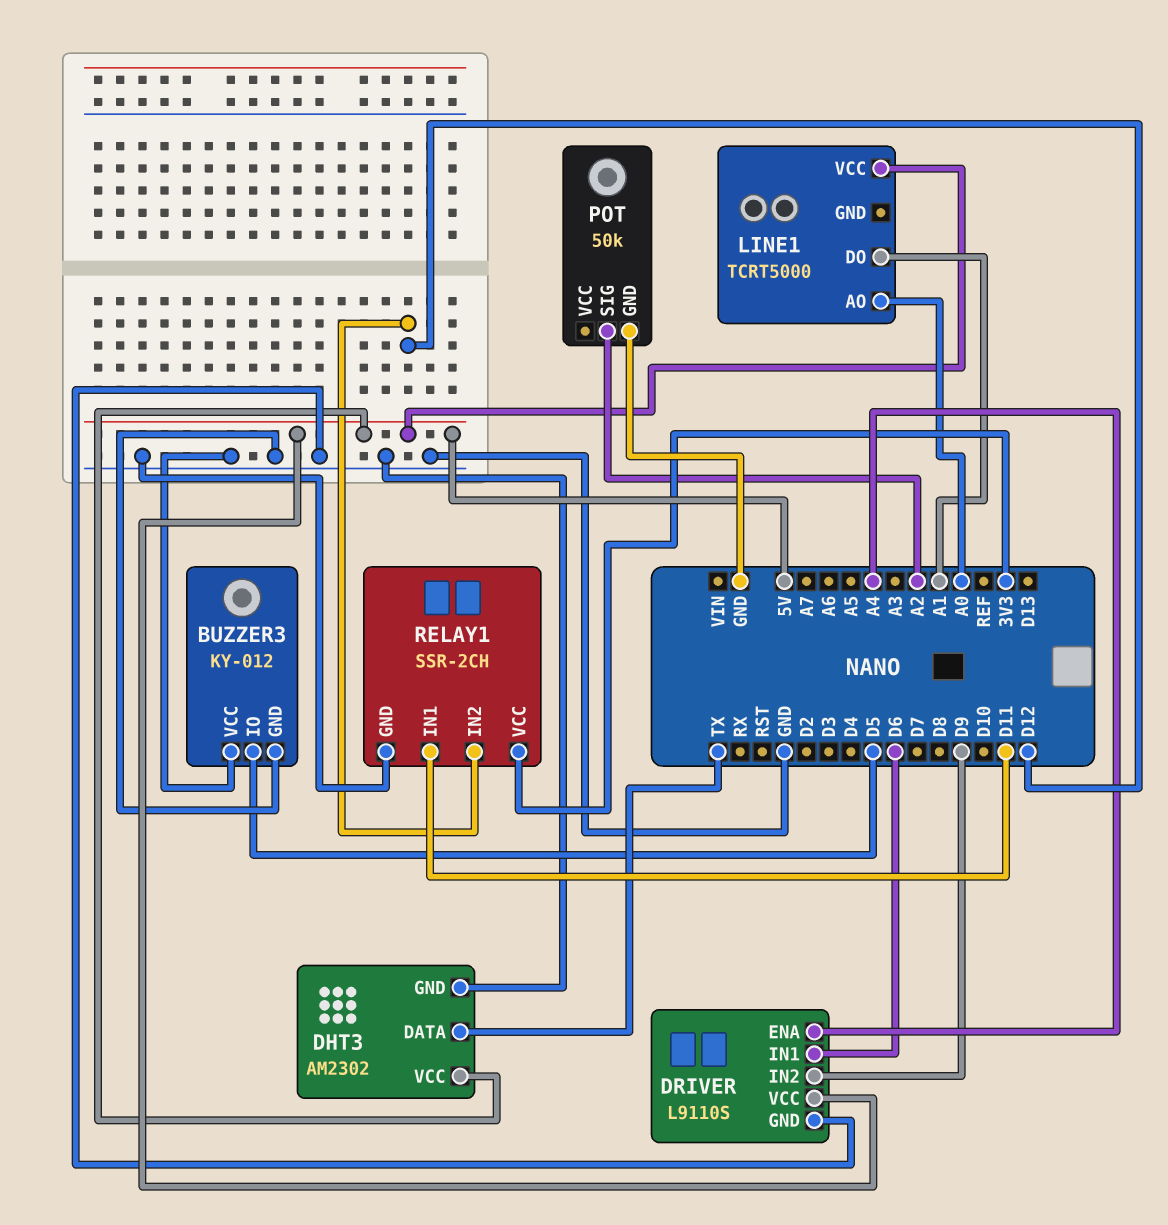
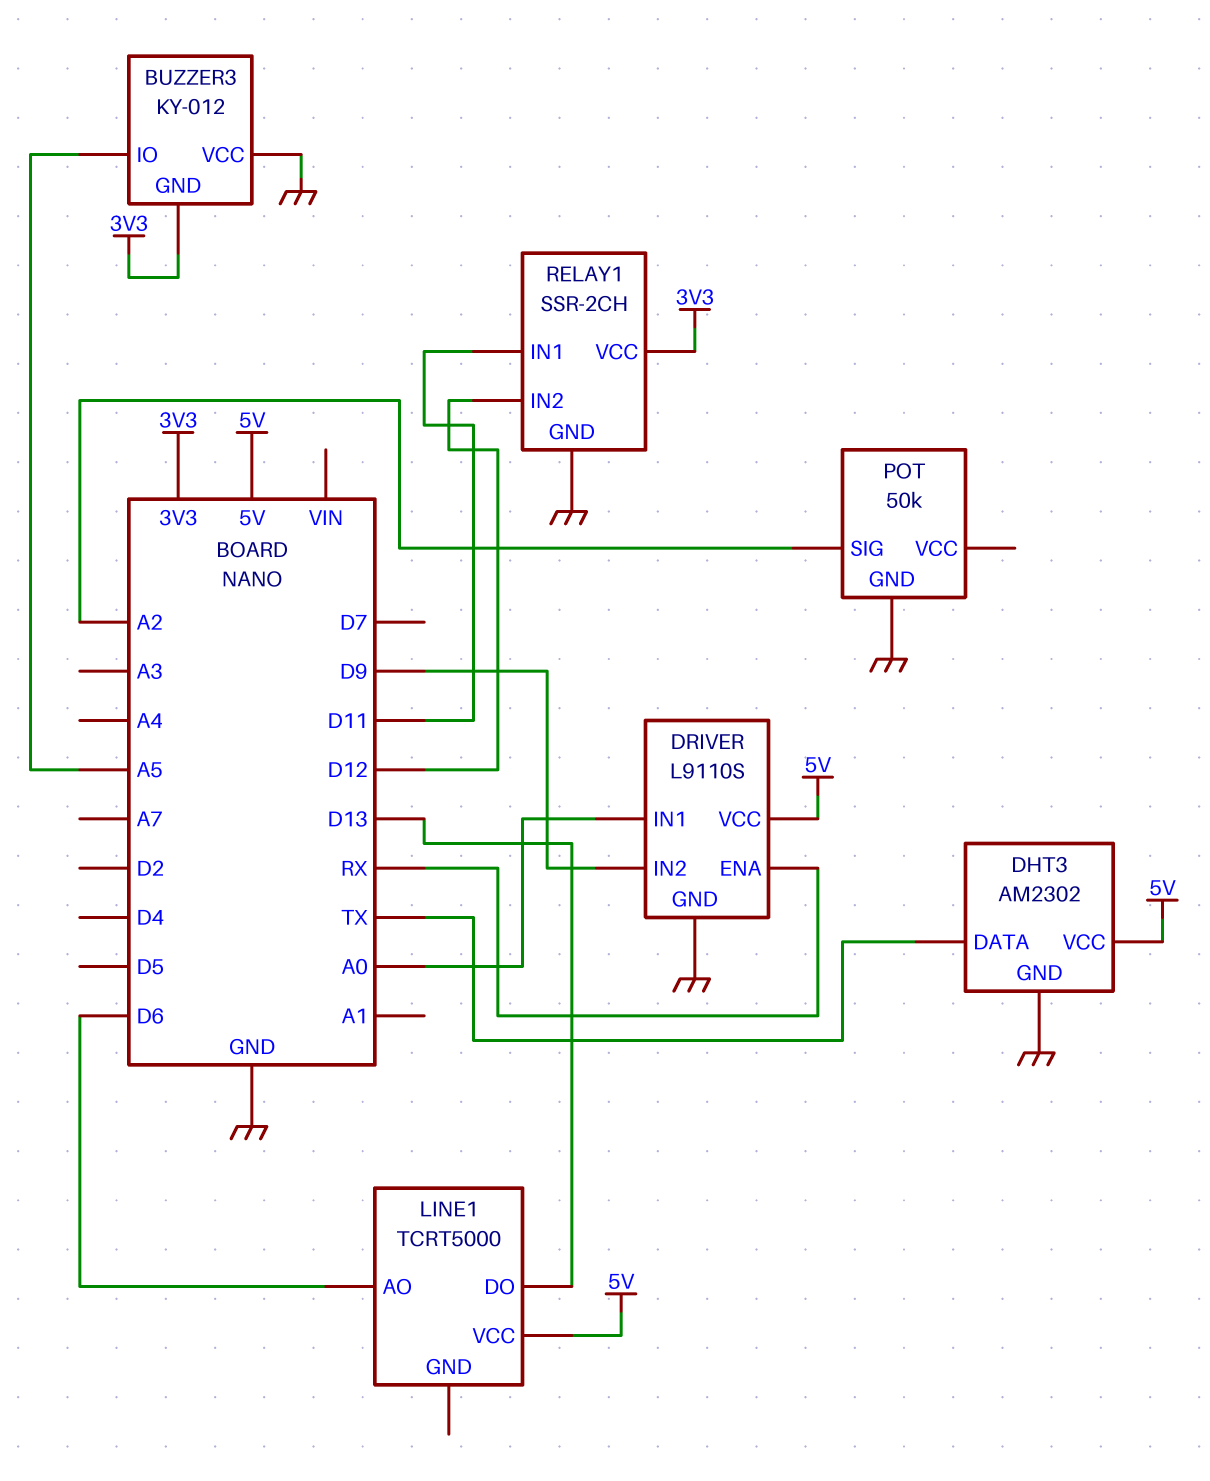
BUZZER3 pin GND: GND -> 3V3
BUZZER3 pin IO: D5 -> A5
DRIVER pin ENA: A4 -> RX
DRIVER pin IN1: D6 -> A0
LINE1 pin AO: A0 -> D6
LINE1 pin DO: A1 -> D13

